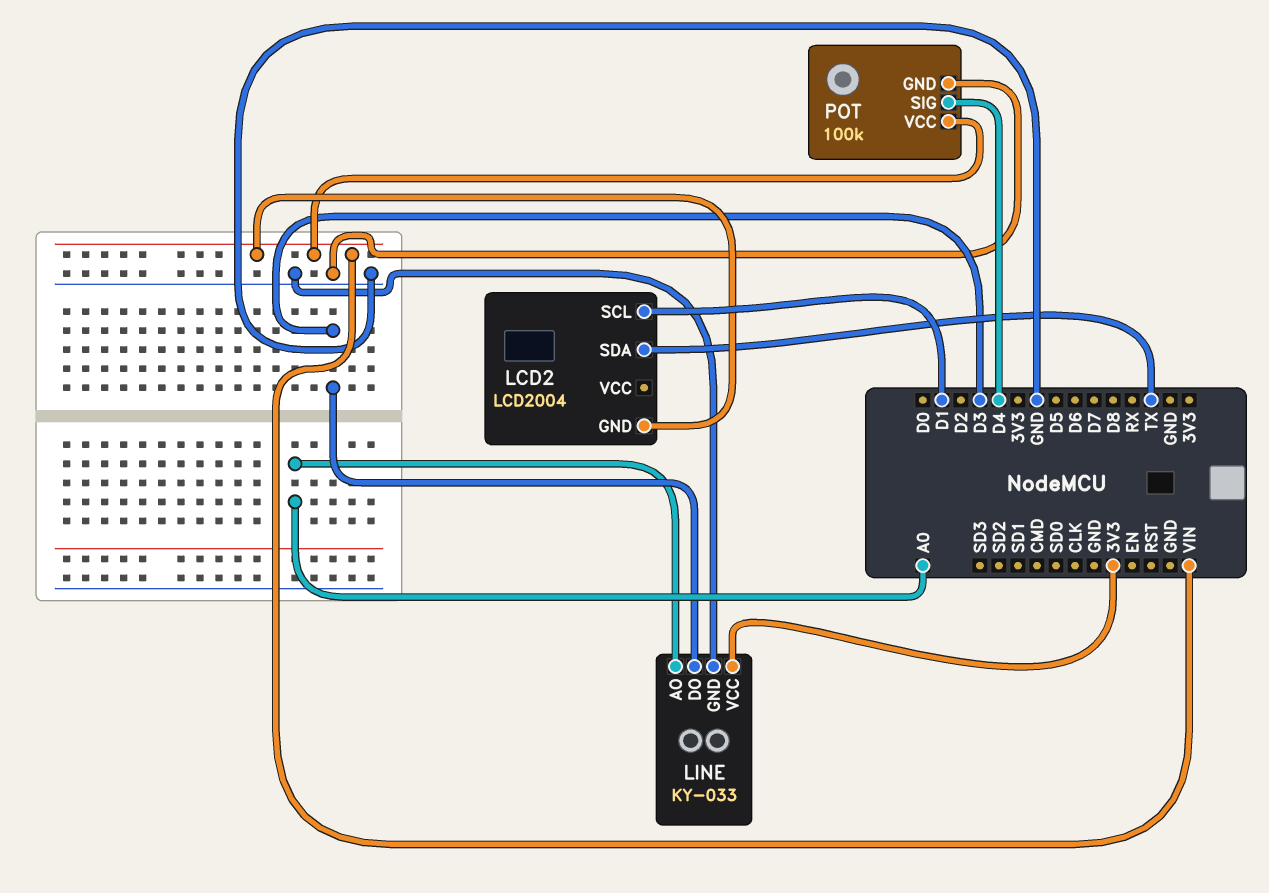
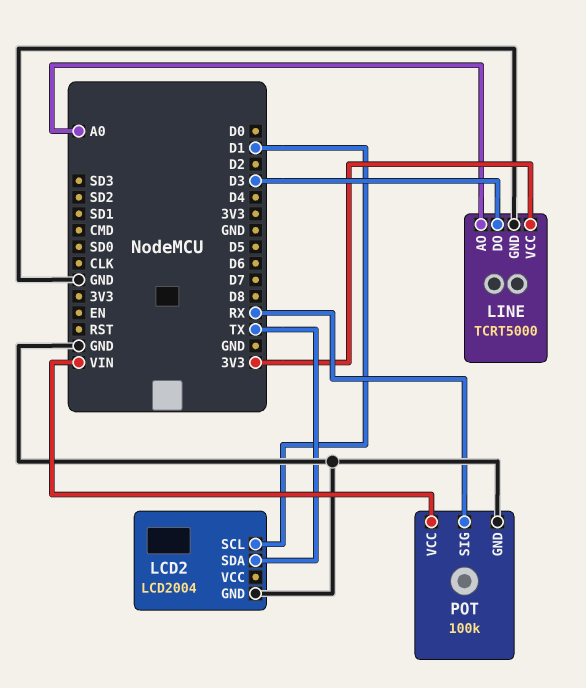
LCD2 pin GND: VIN -> GND
LINE: KY-033 -> TCRT5000
POT pin SIG: D4 -> RX

